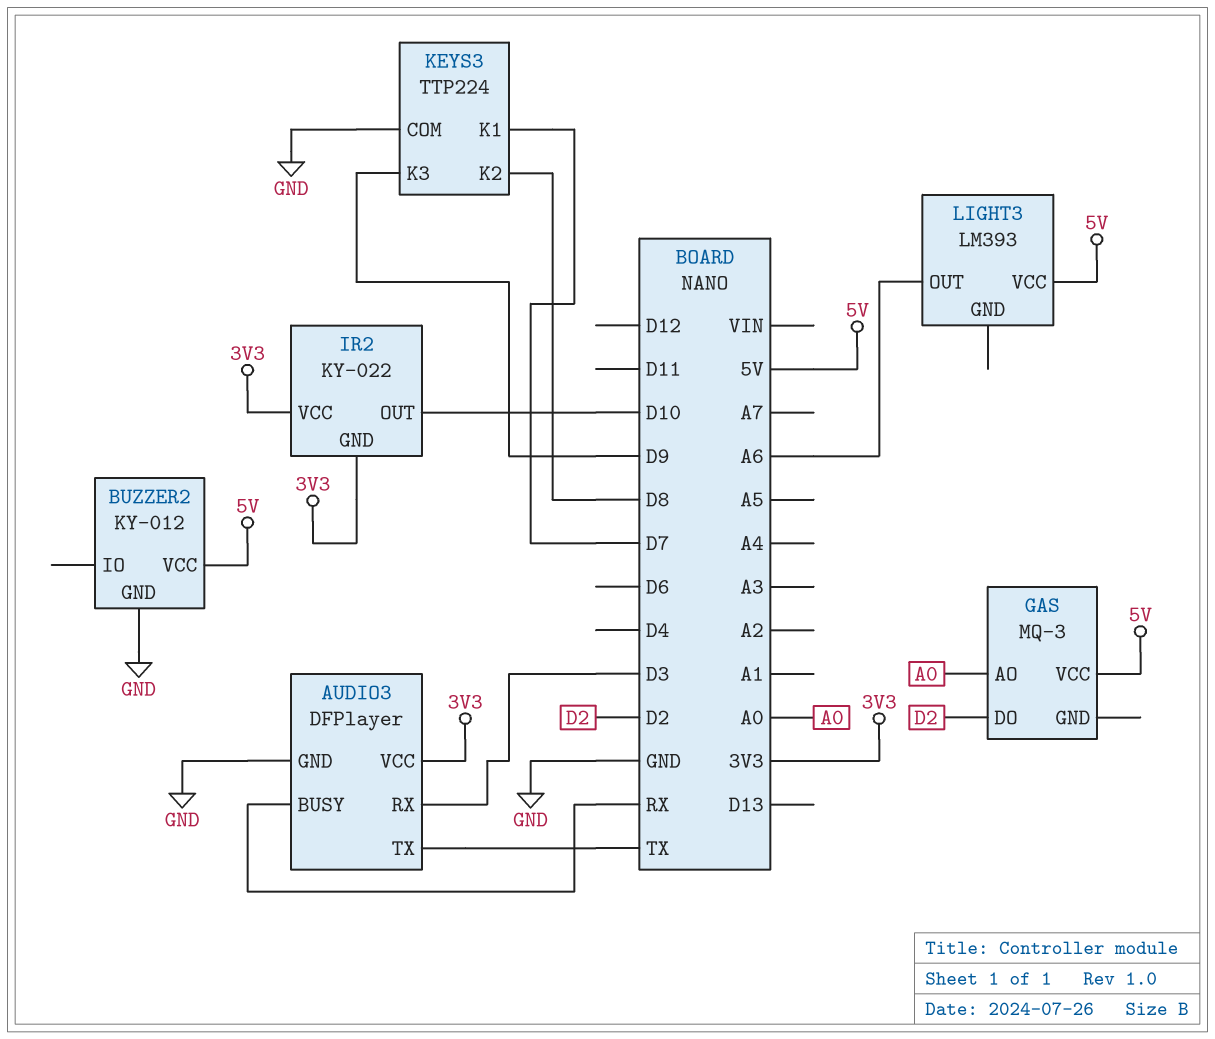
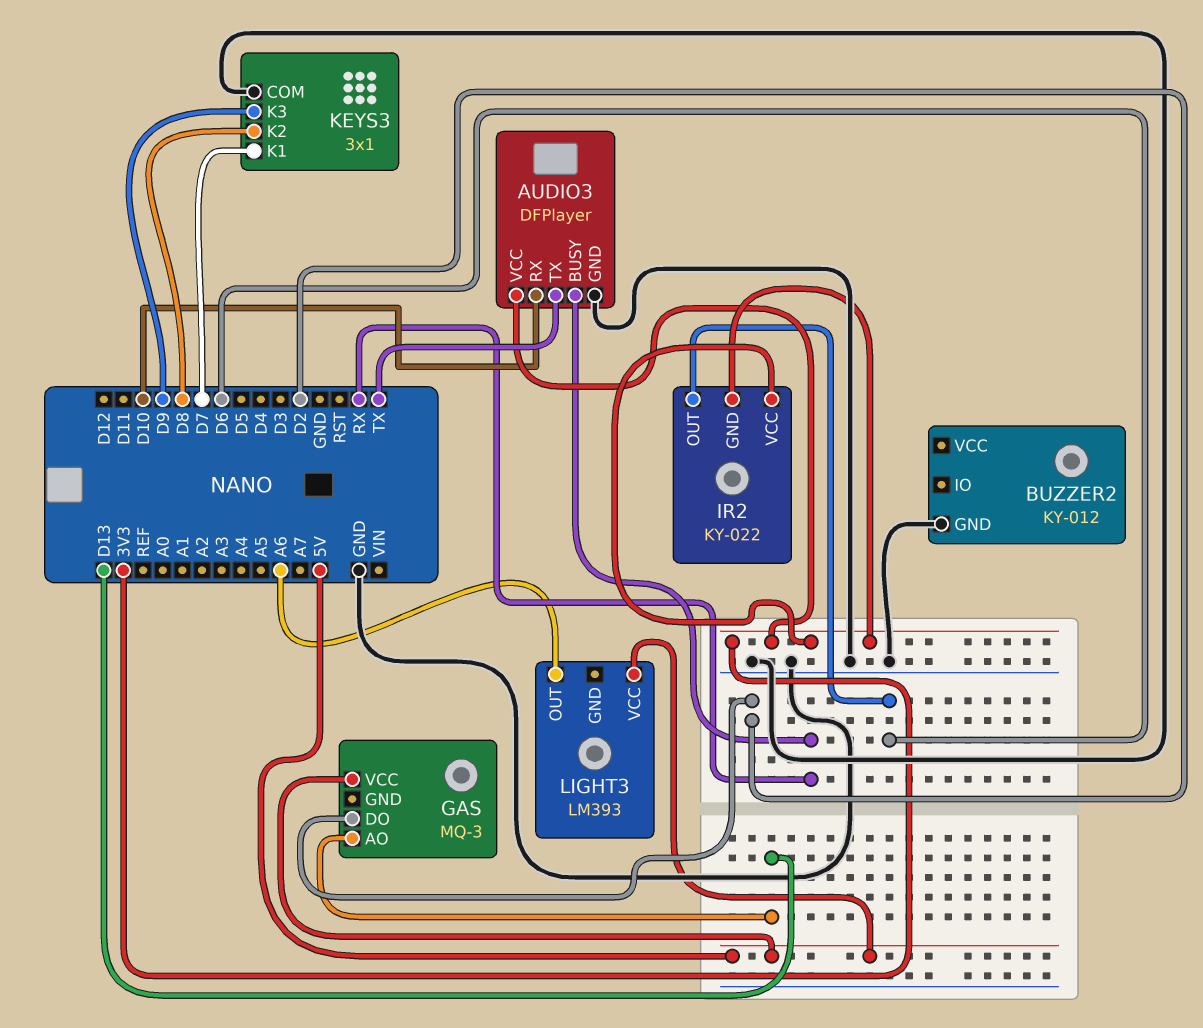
AUDIO3 pin RX: D3 -> D10
BUZZER2 pin VCC: 5V -> none
GAS pin AO: A0 -> D13
IR2 pin OUT: D10 -> D6
KEYS3: TTP224 -> 3x1

